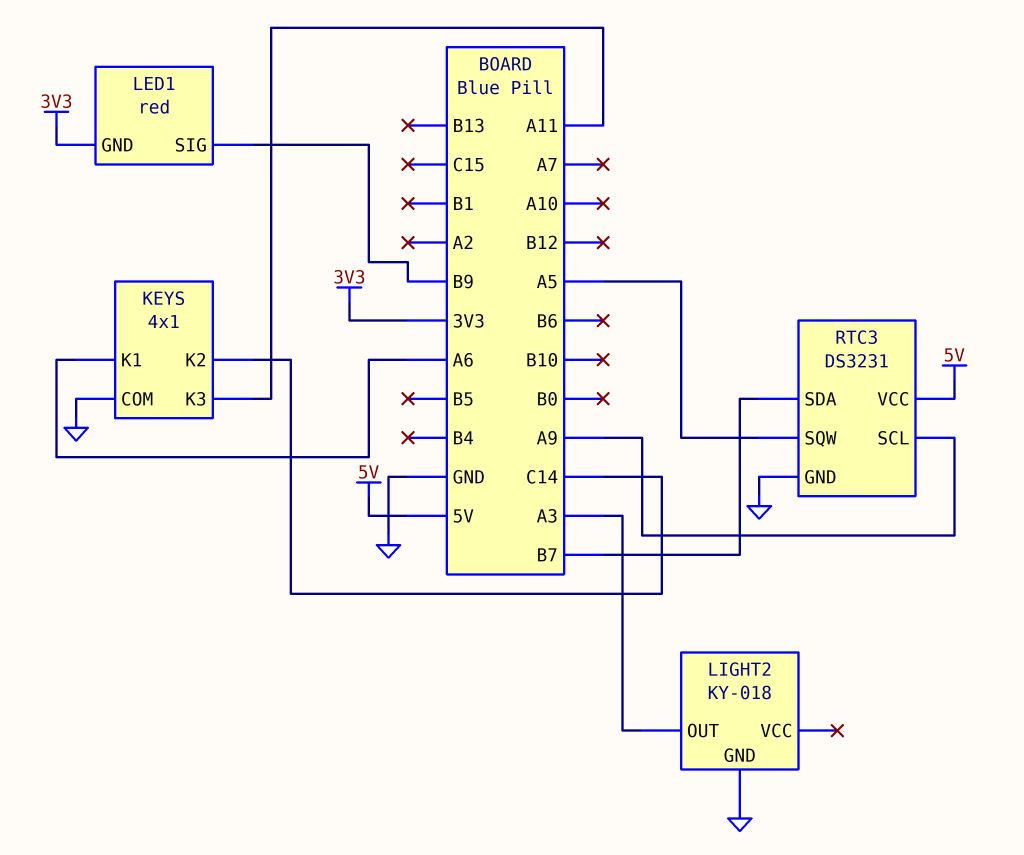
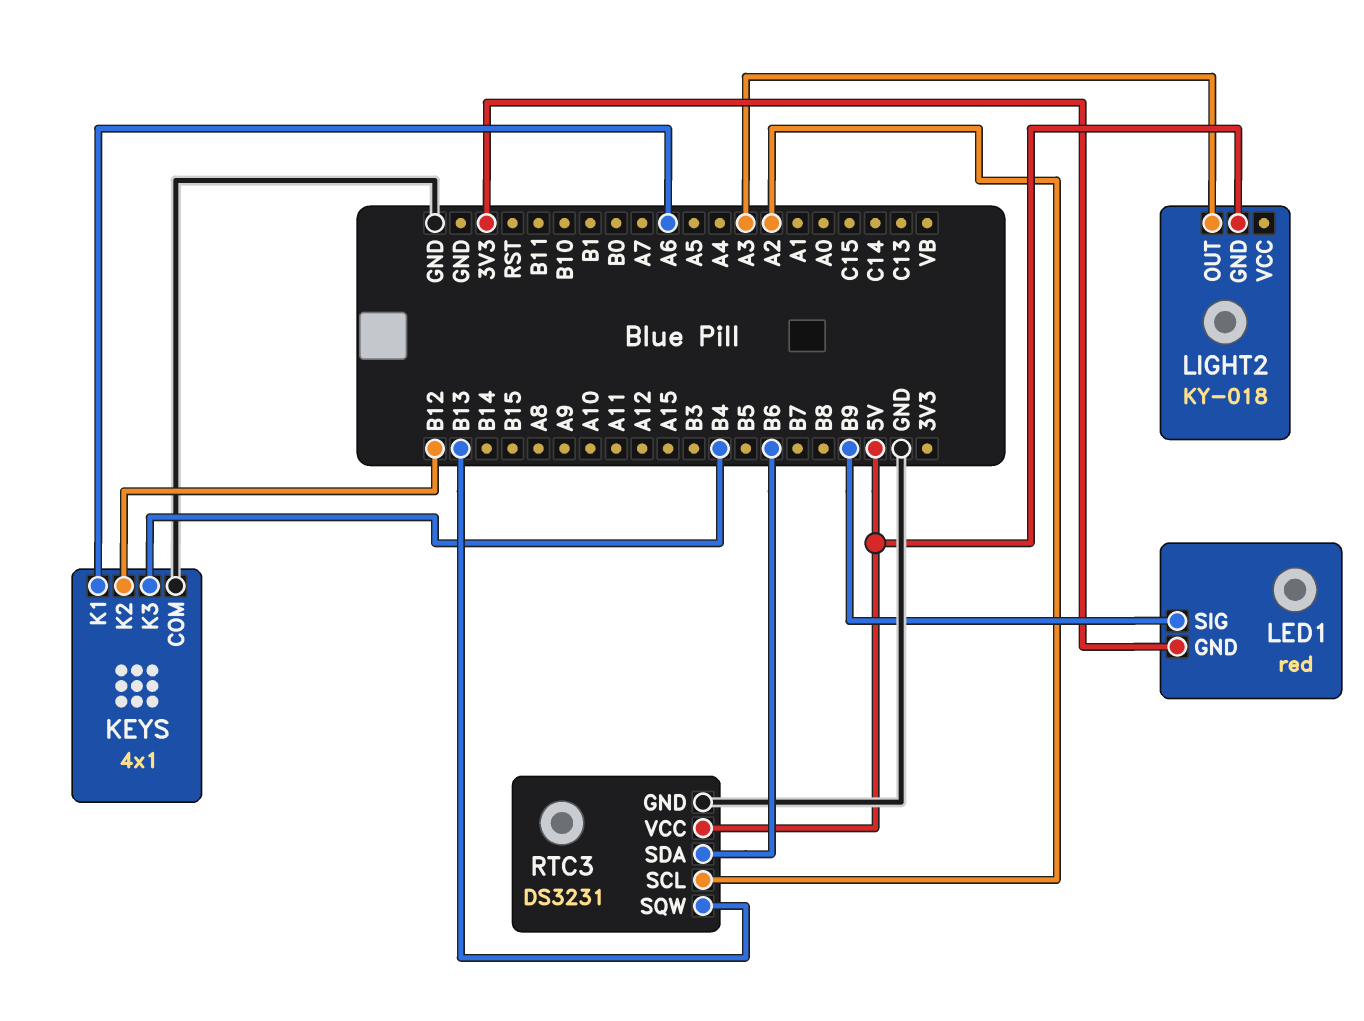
KEYS pin K2: C14 -> B12
KEYS pin K3: A11 -> B4
LIGHT2 pin GND: GND -> 5V
RTC3 pin SCL: A9 -> A2
RTC3 pin SDA: B7 -> B6
RTC3 pin SQW: A5 -> B13

